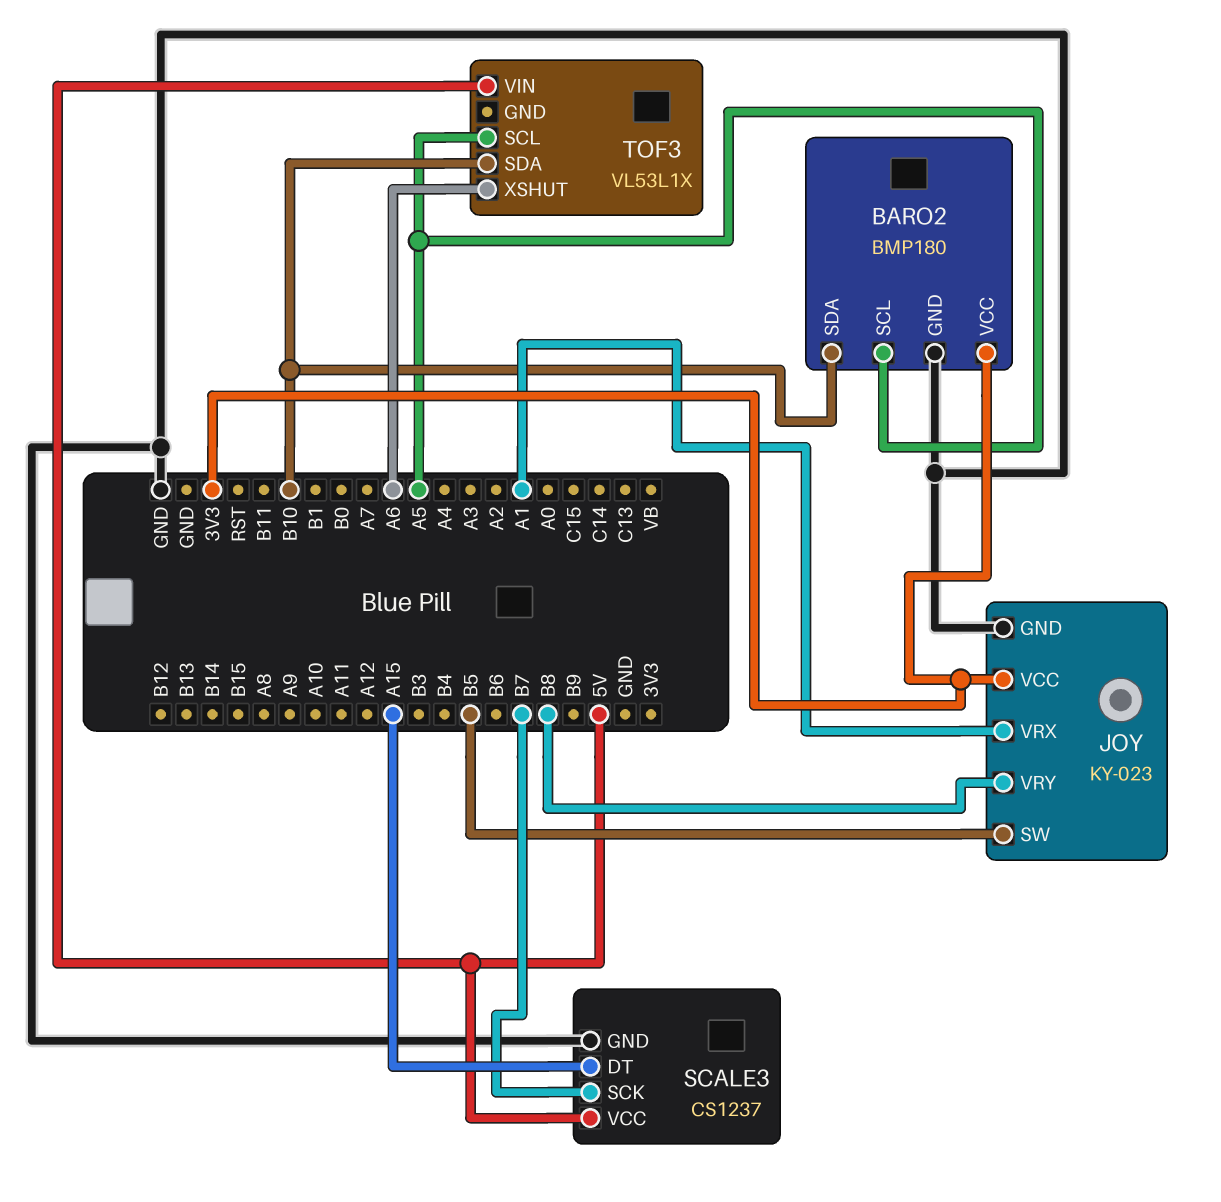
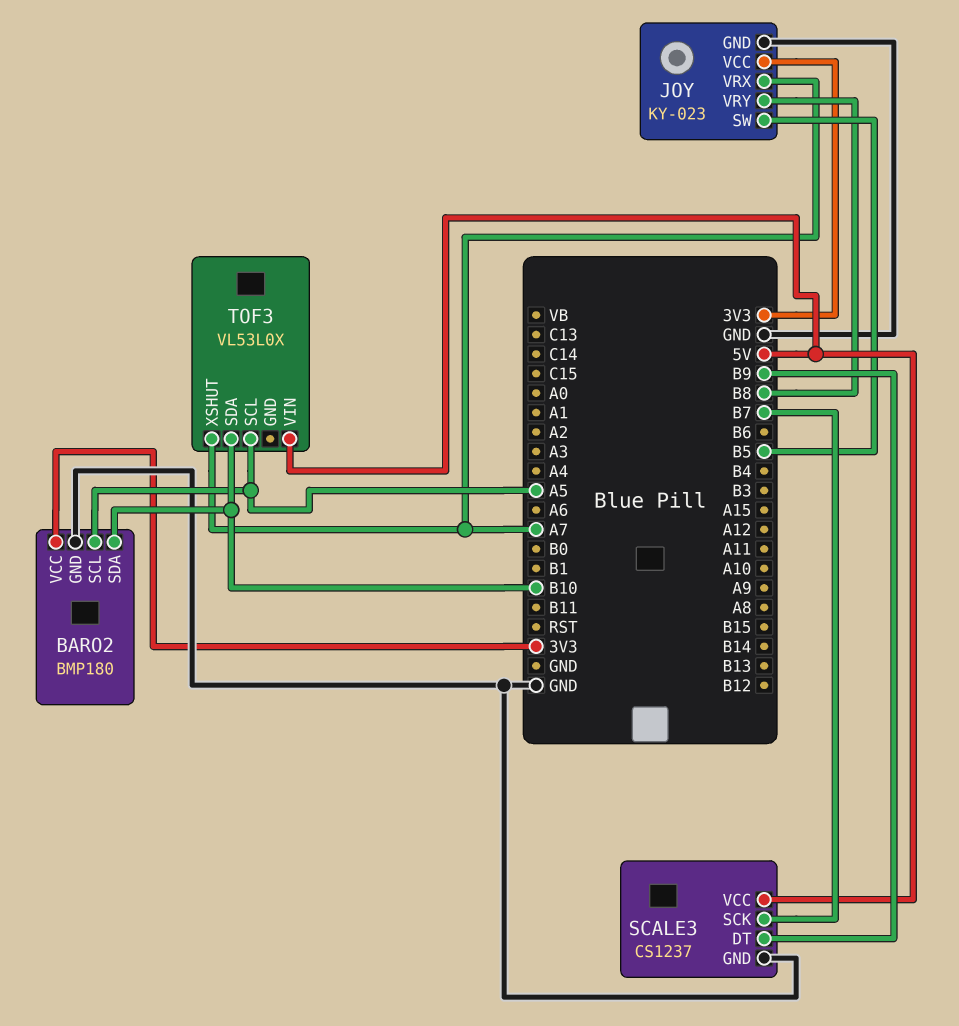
JOY pin VRX: A1 -> A7
SCALE3 pin DT: A15 -> B9
TOF3: VL53L1X -> VL53L0X
TOF3 pin XSHUT: A6 -> A7

